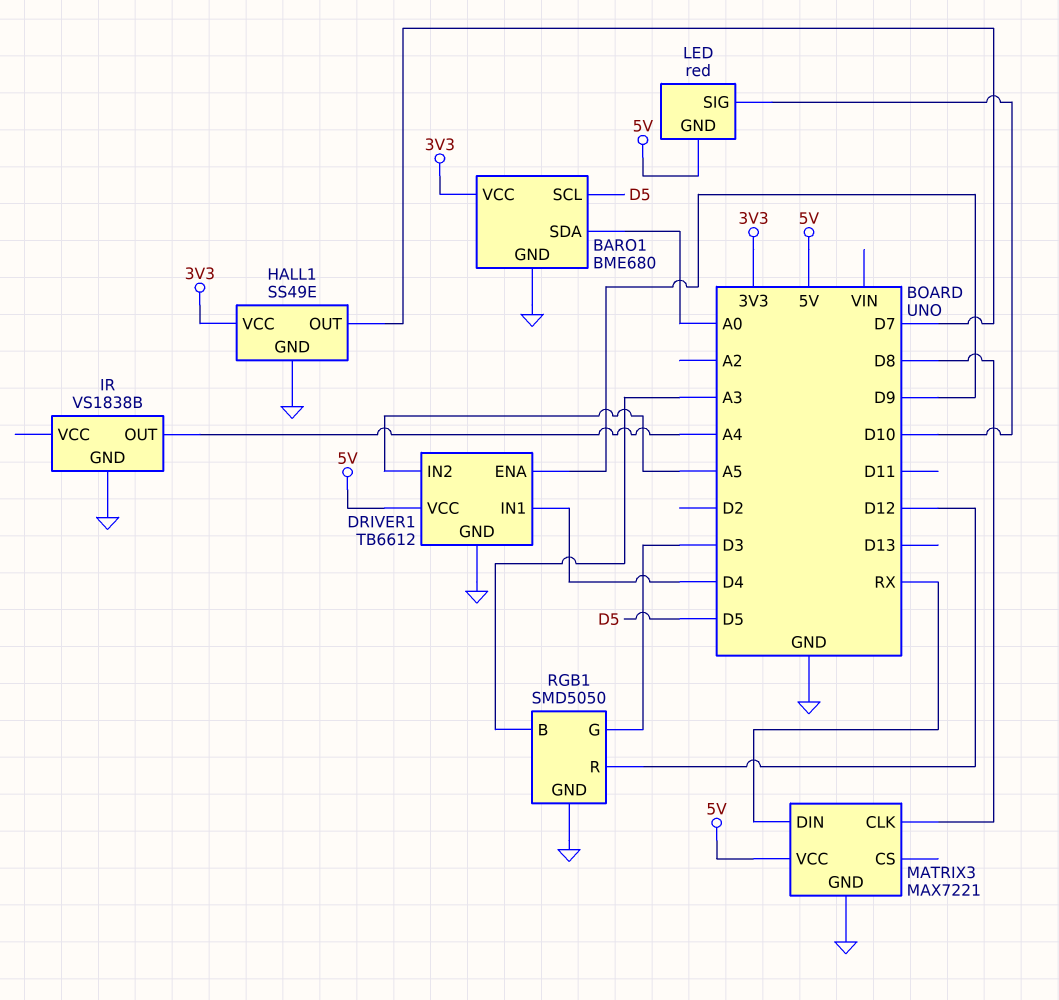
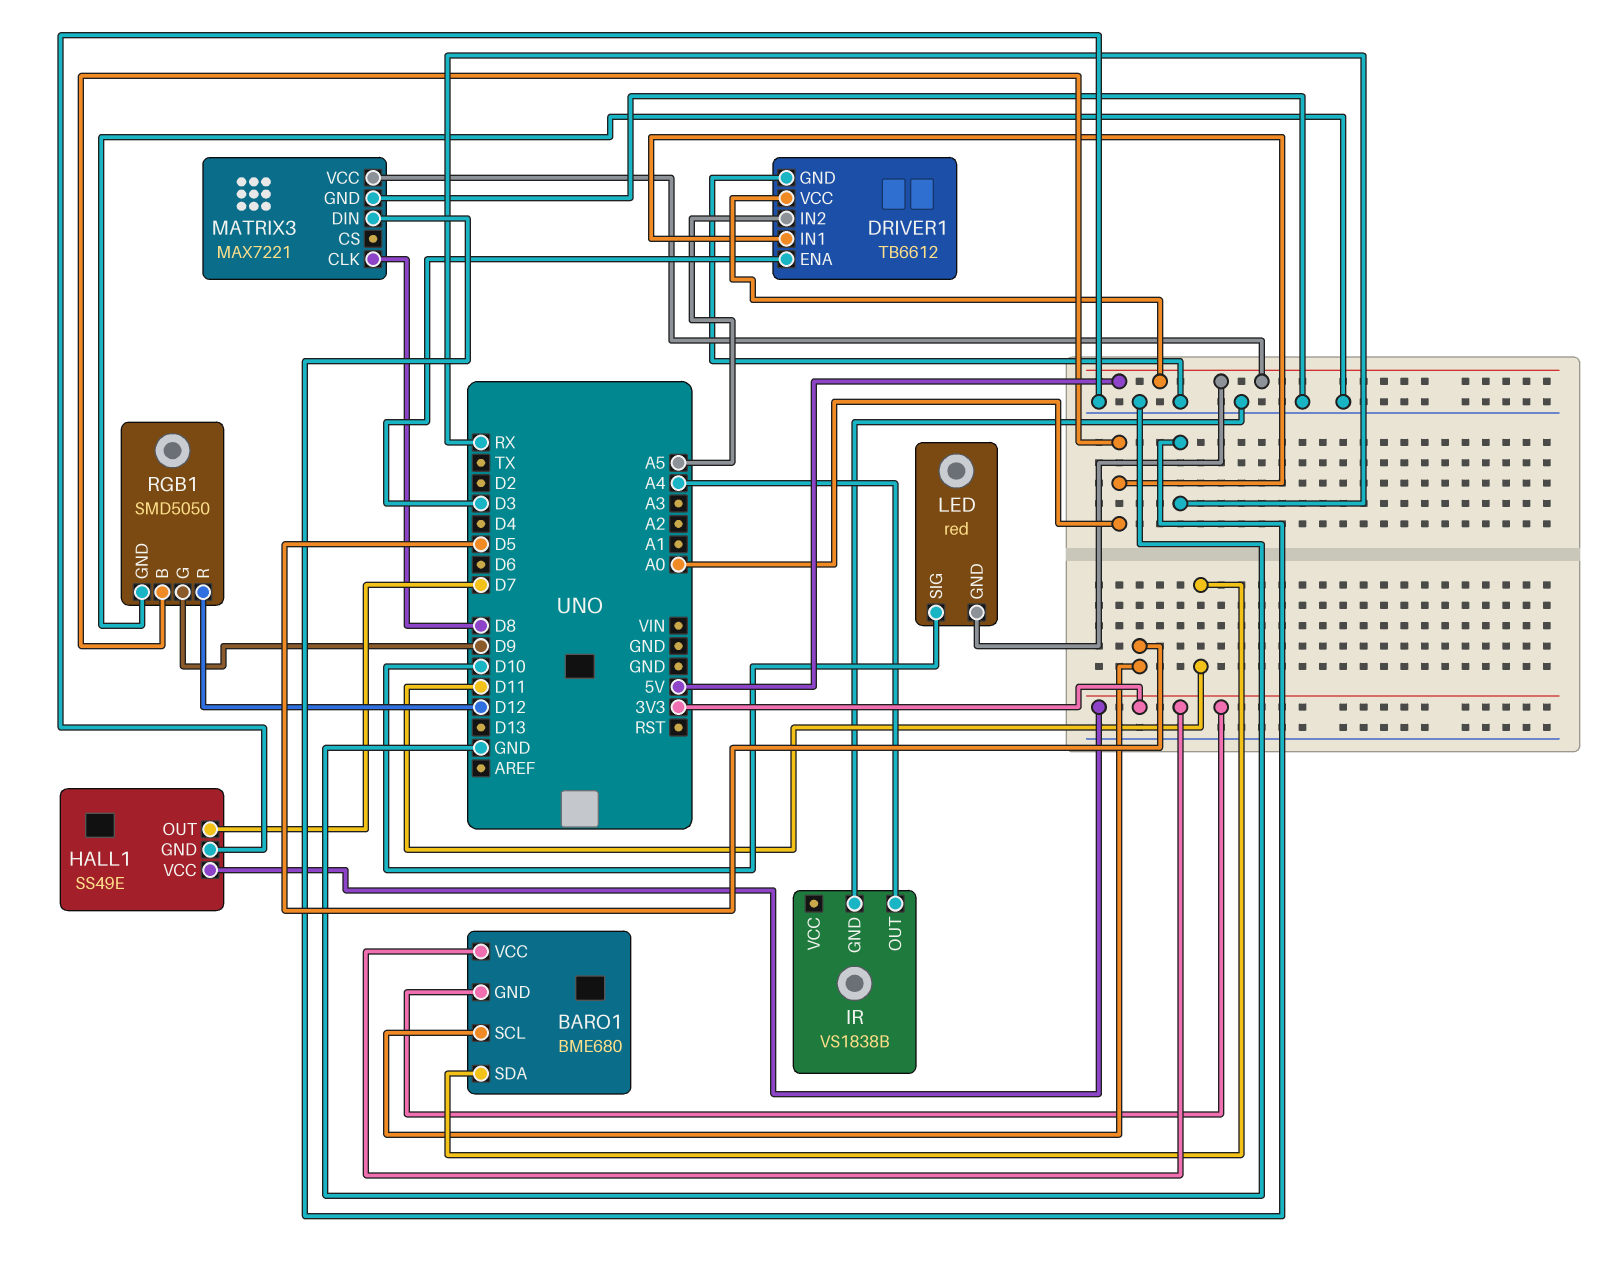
BARO1 pin GND: GND -> 3V3
BARO1 pin SDA: A0 -> D11
DRIVER1 pin ENA: D9 -> D3
DRIVER1 pin IN1: D4 -> A0
RGB1 pin B: A3 -> A0
RGB1 pin G: D3 -> D9

